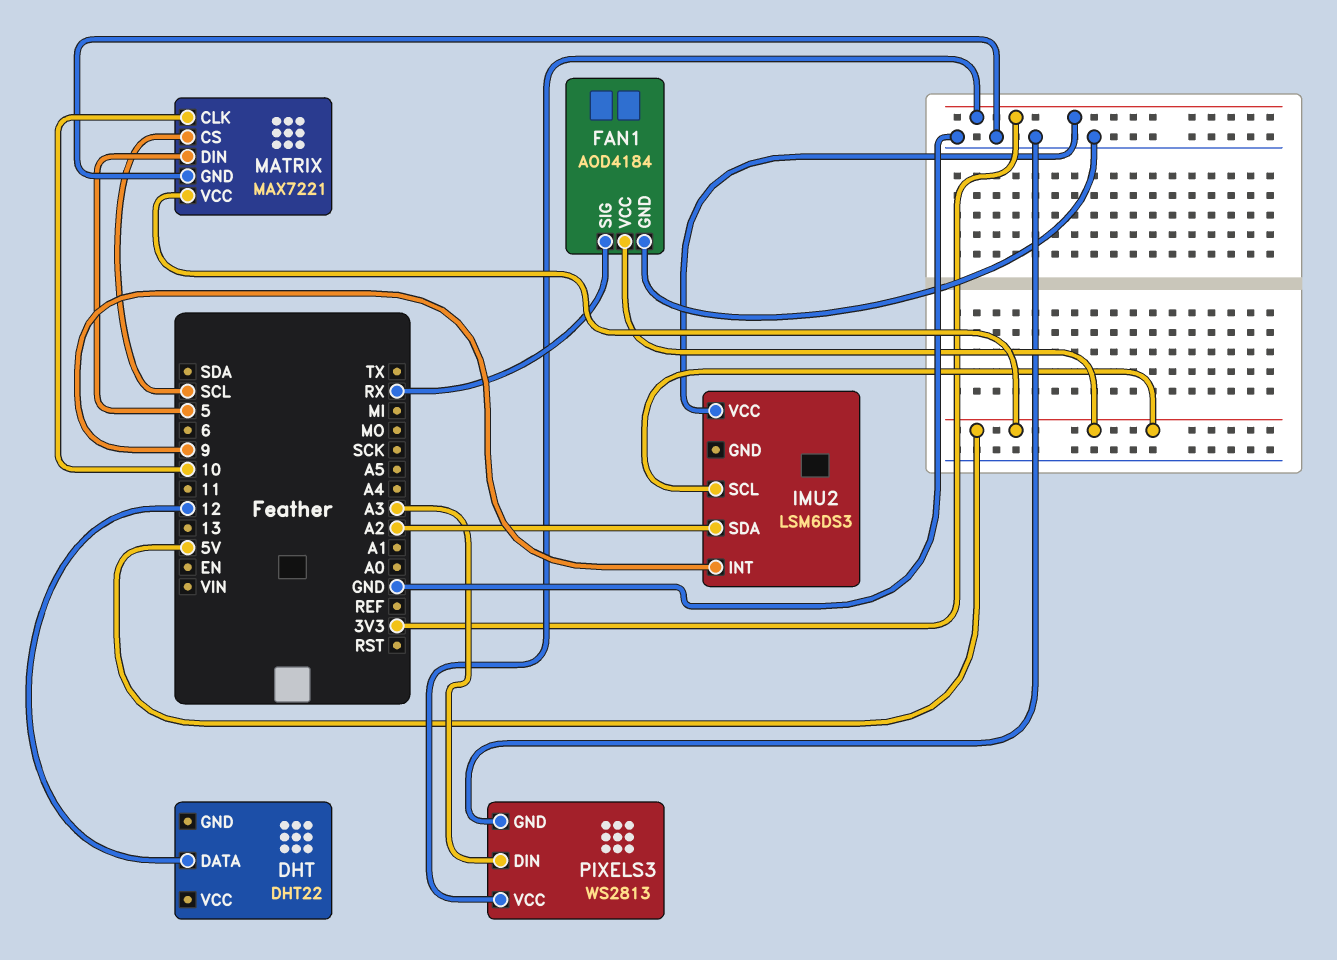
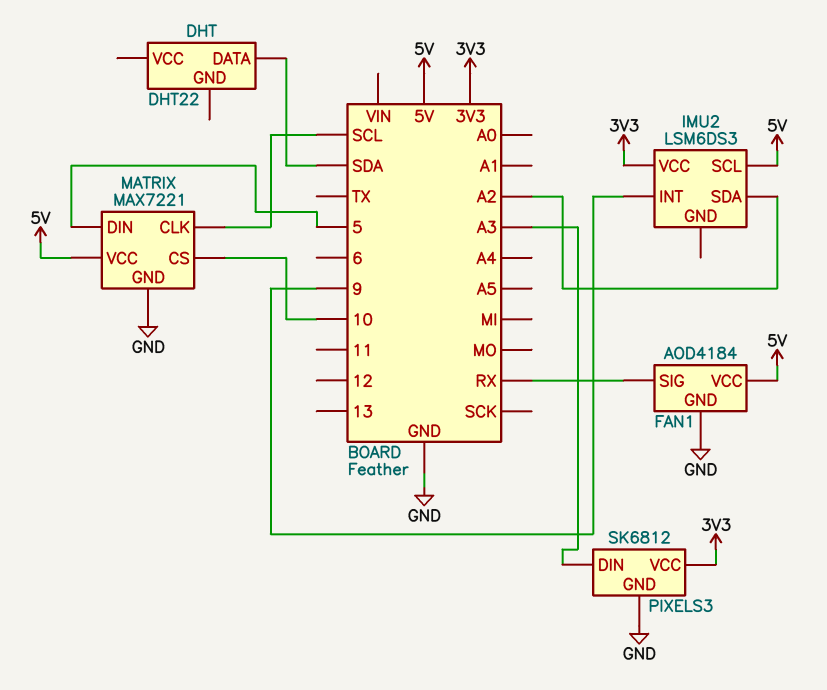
DHT pin DATA: 12 -> SDA
MATRIX pin CLK: 10 -> SCL
MATRIX pin CS: SCL -> 10
PIXELS3: WS2813 -> SK6812

